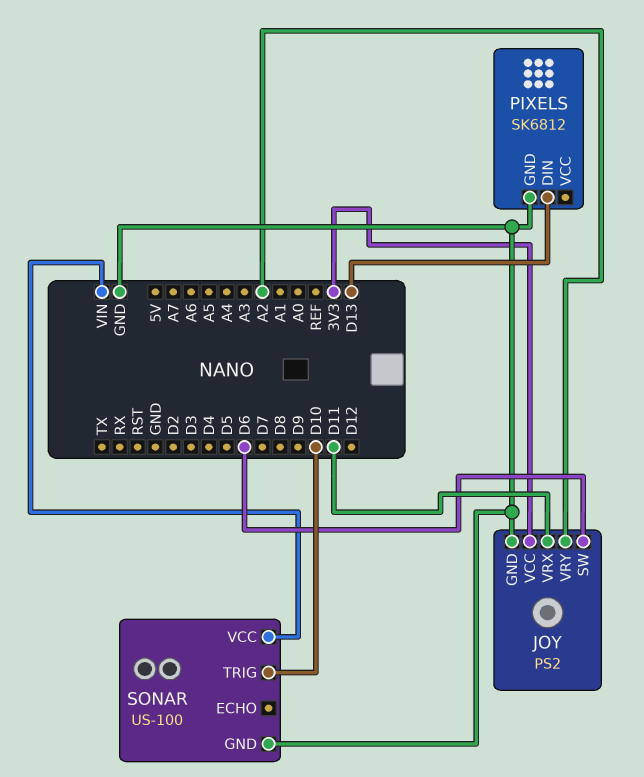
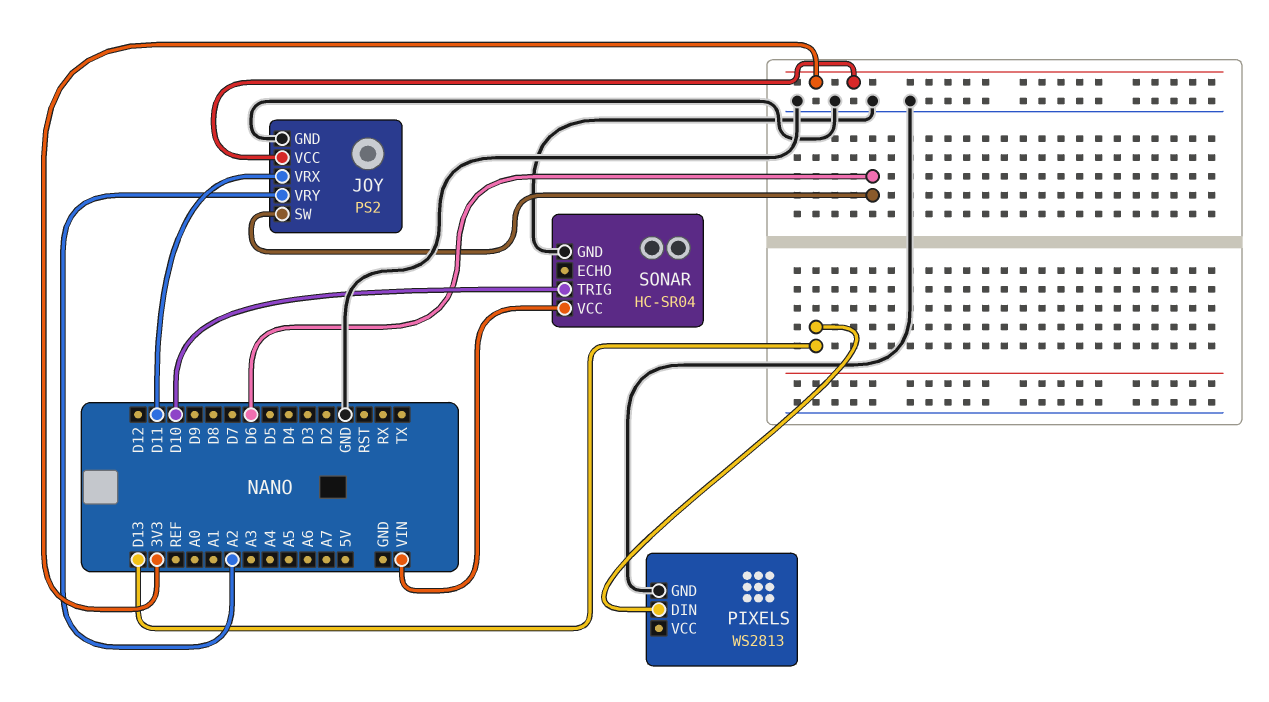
PIXELS: SK6812 -> WS2813
SONAR: US-100 -> HC-SR04

